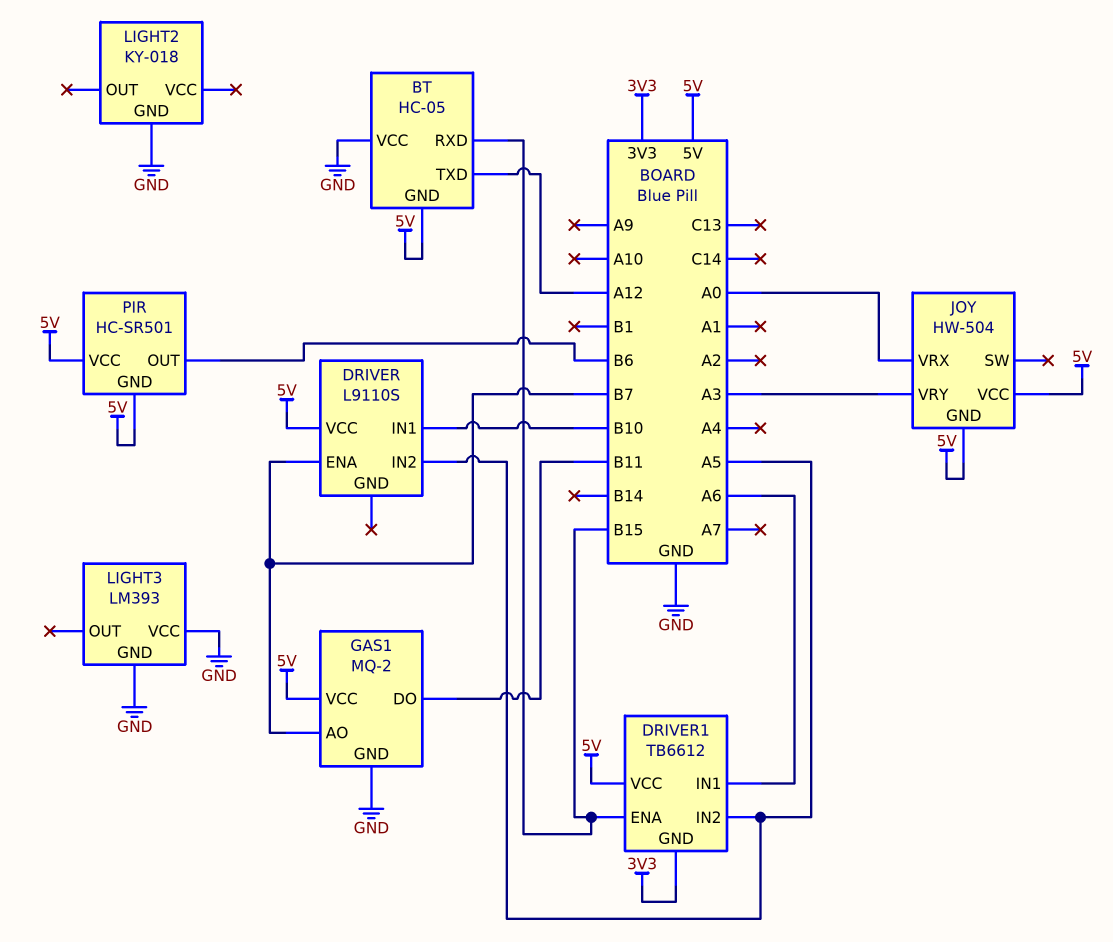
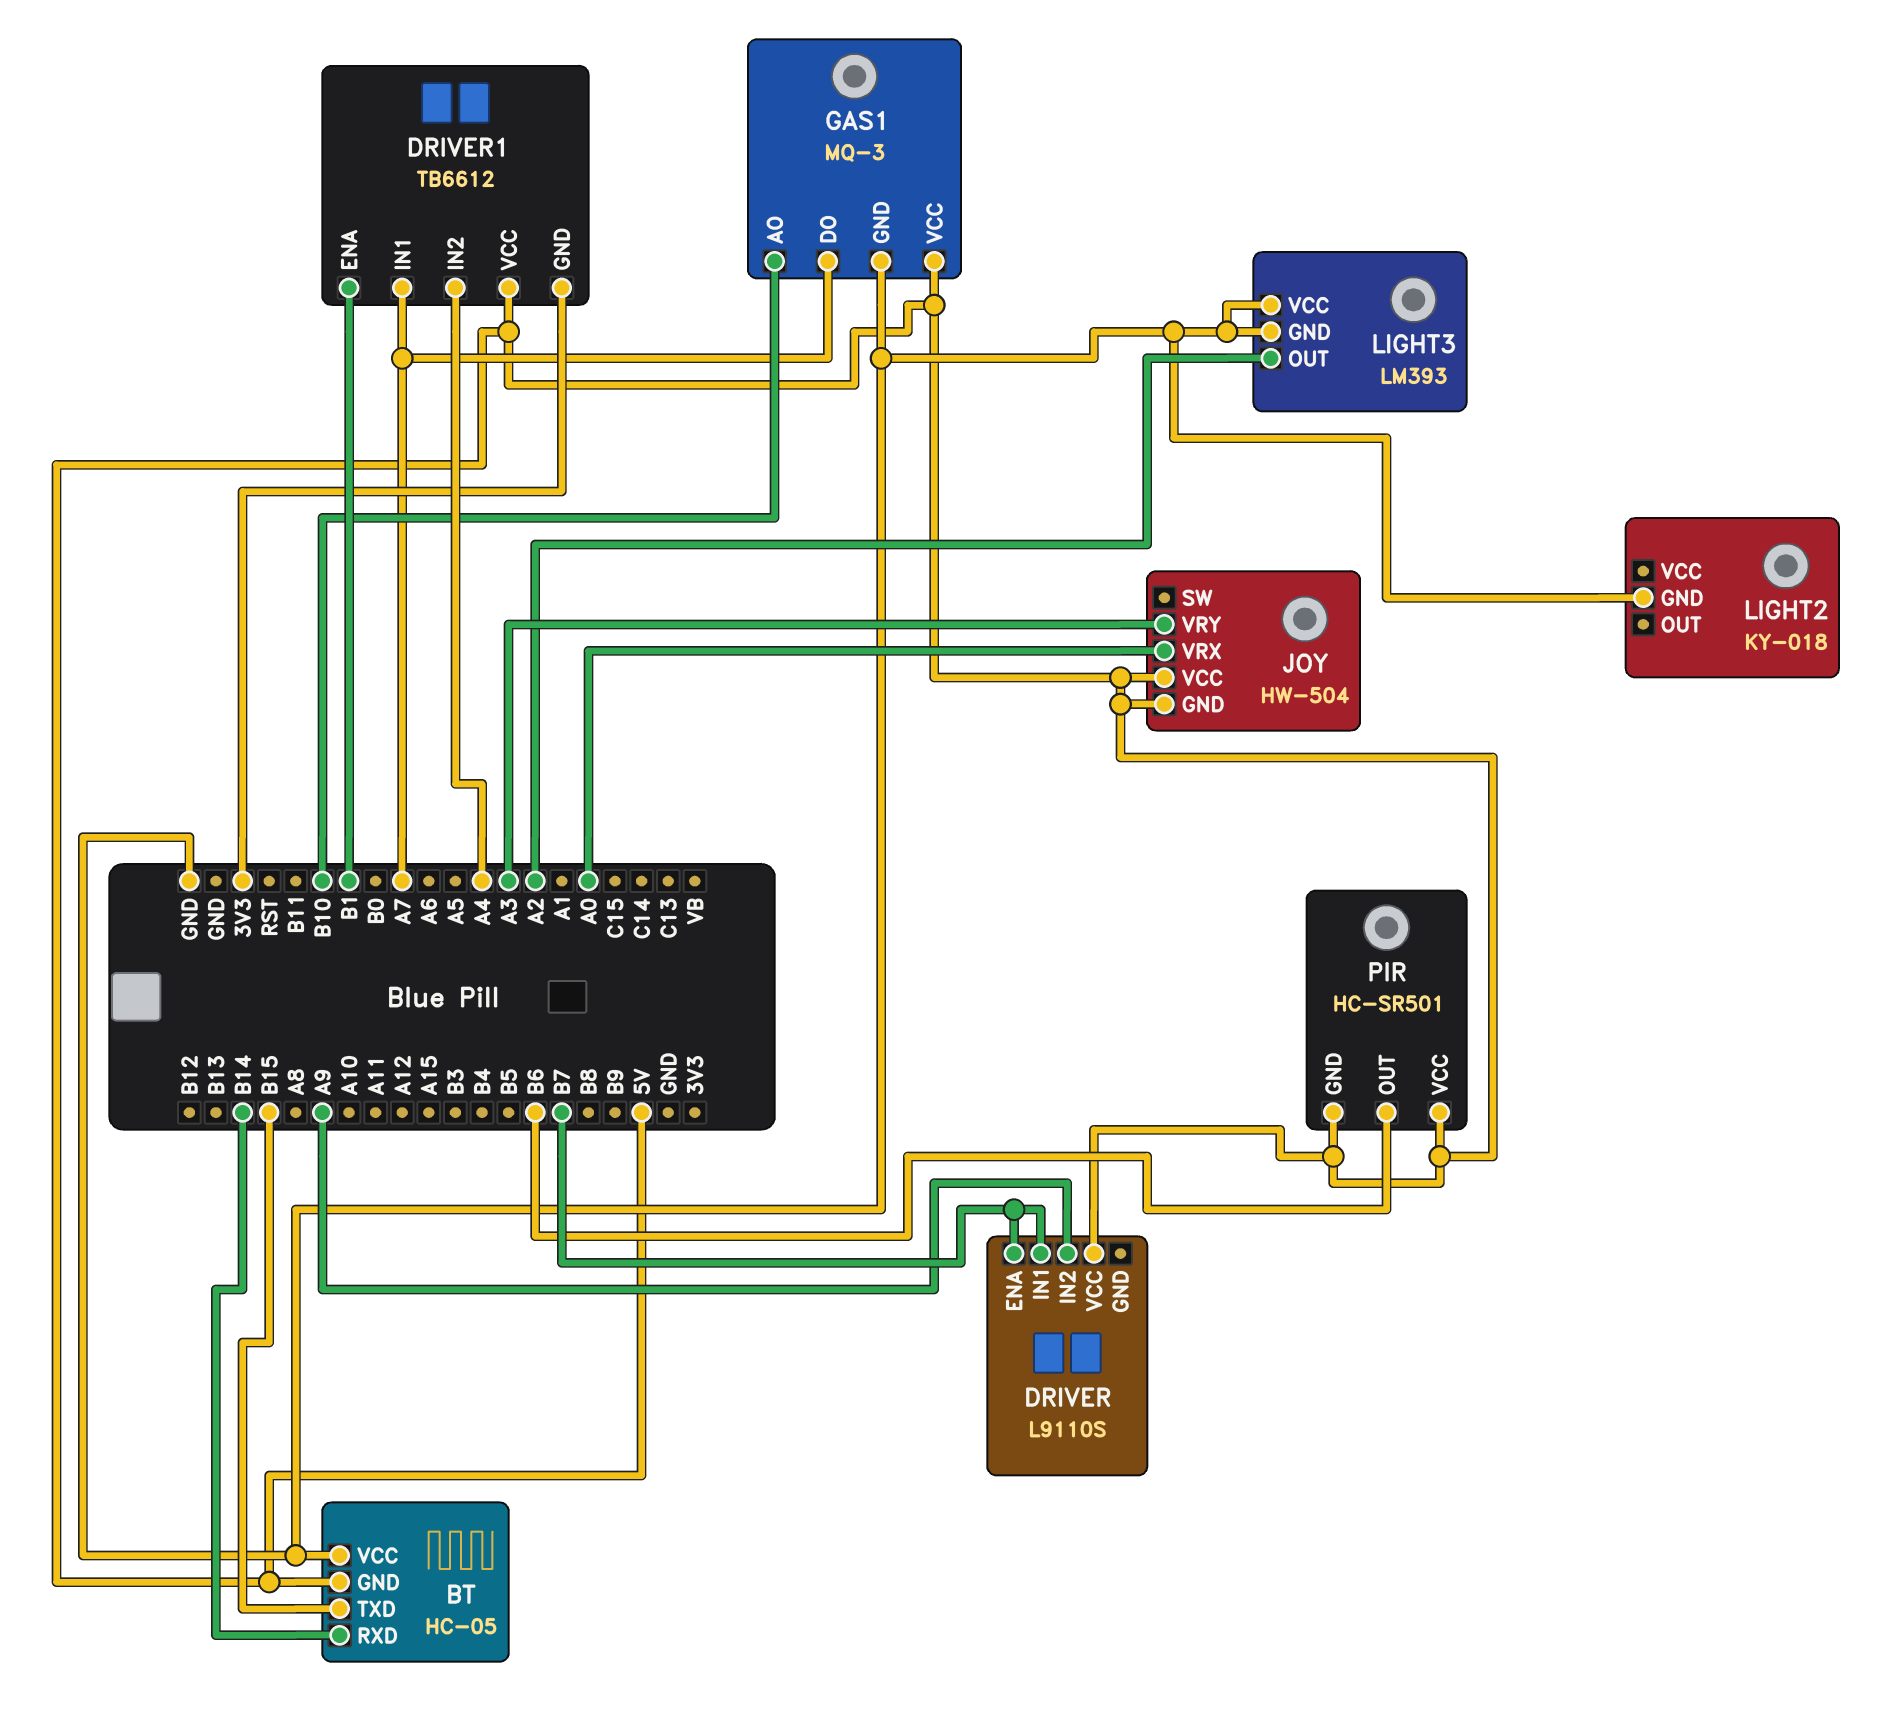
BT pin RXD: B15 -> B14
BT pin TXD: A12 -> B15
DRIVER pin IN1: B10 -> B7
DRIVER pin IN2: A5 -> A9
DRIVER1 pin ENA: B15 -> B1
DRIVER1 pin IN1: A6 -> A7
DRIVER1 pin IN2: A5 -> A4
GAS1: MQ-2 -> MQ-3
GAS1 pin AO: B7 -> B10
GAS1 pin DO: B11 -> A7
LIGHT3 pin OUT: none -> A2

